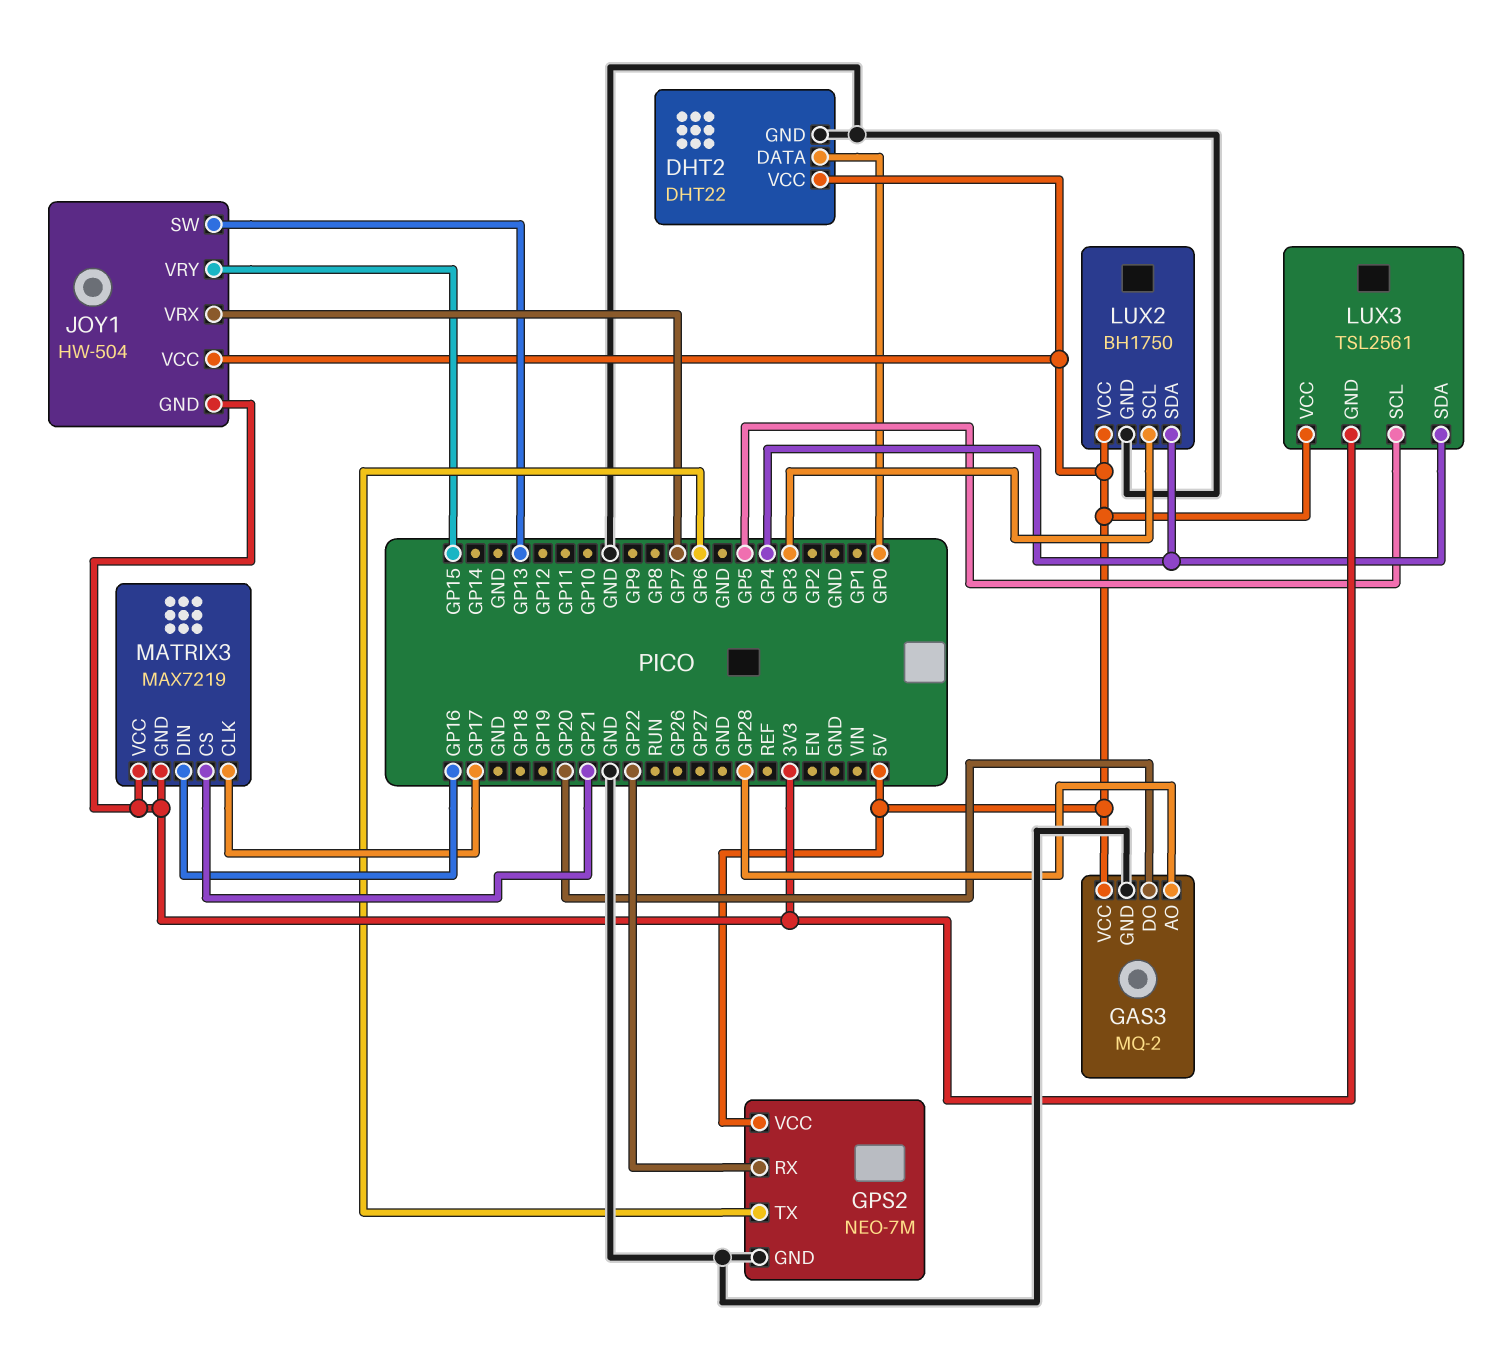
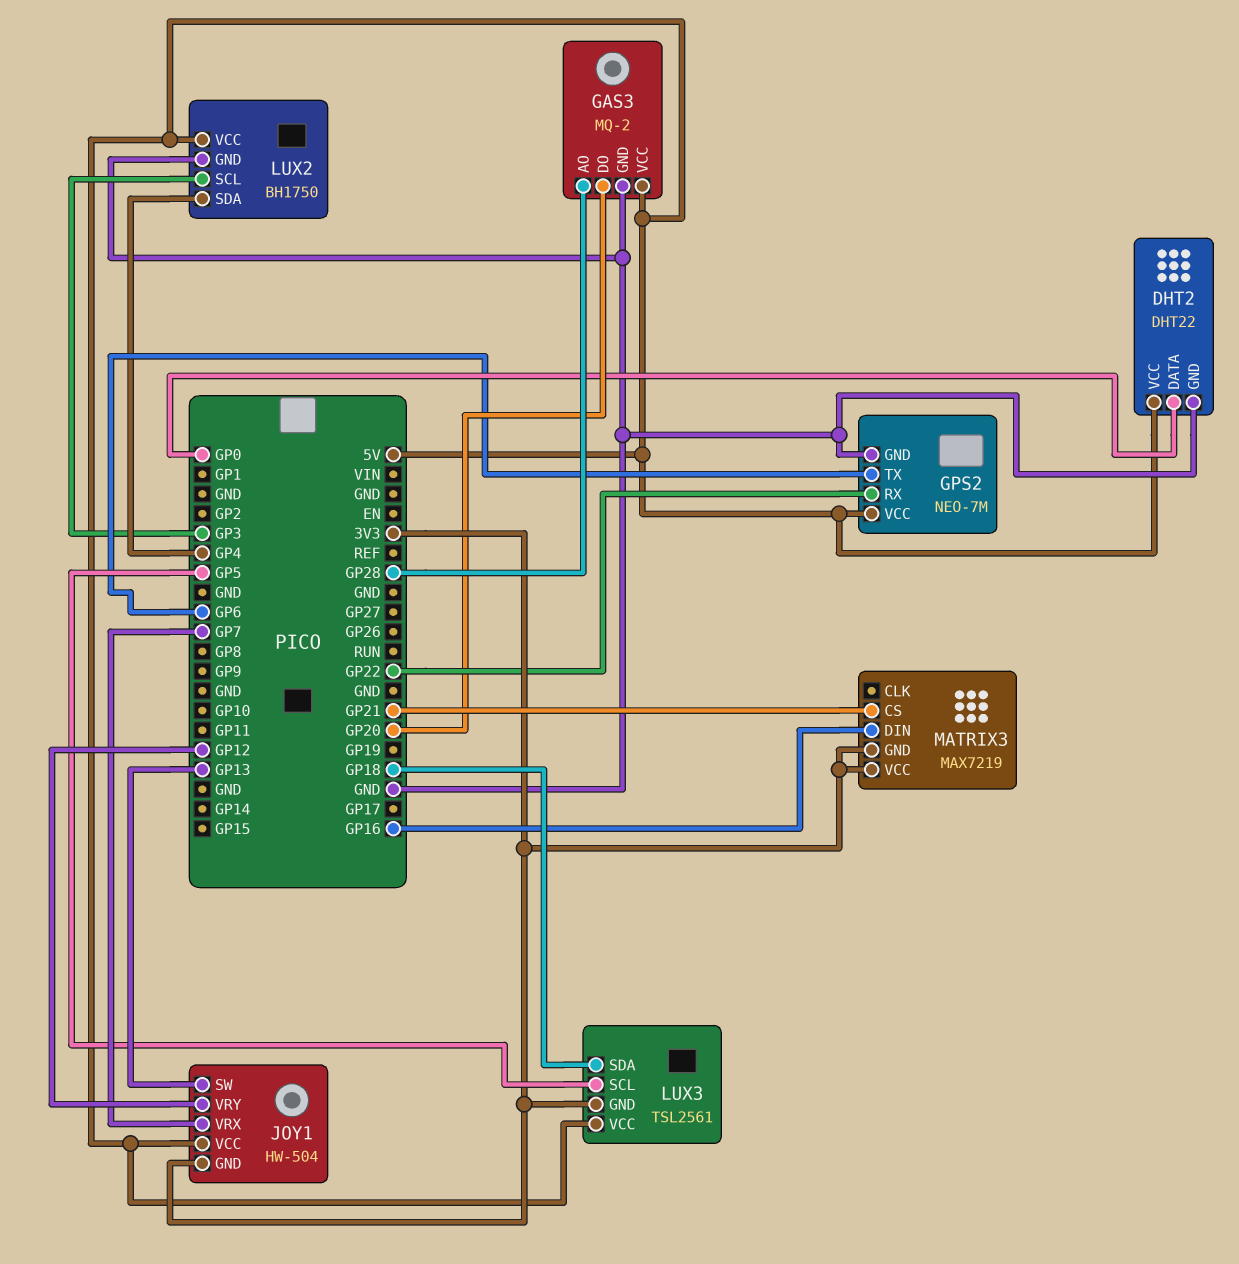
JOY1 pin VRY: GP15 -> GP12
LUX3 pin SDA: GP4 -> GP18
MATRIX3 pin CLK: GP17 -> none

